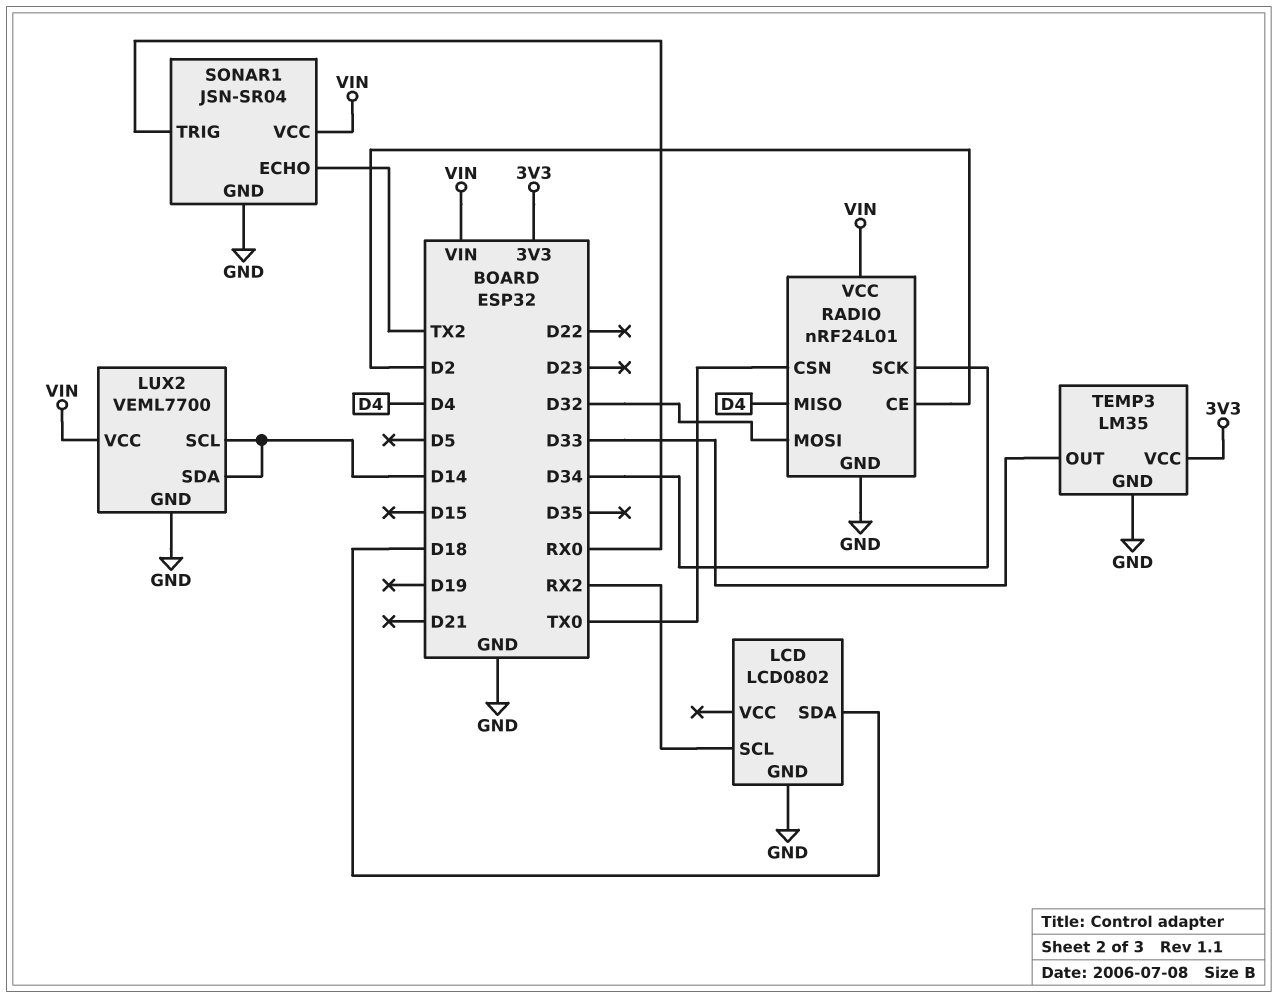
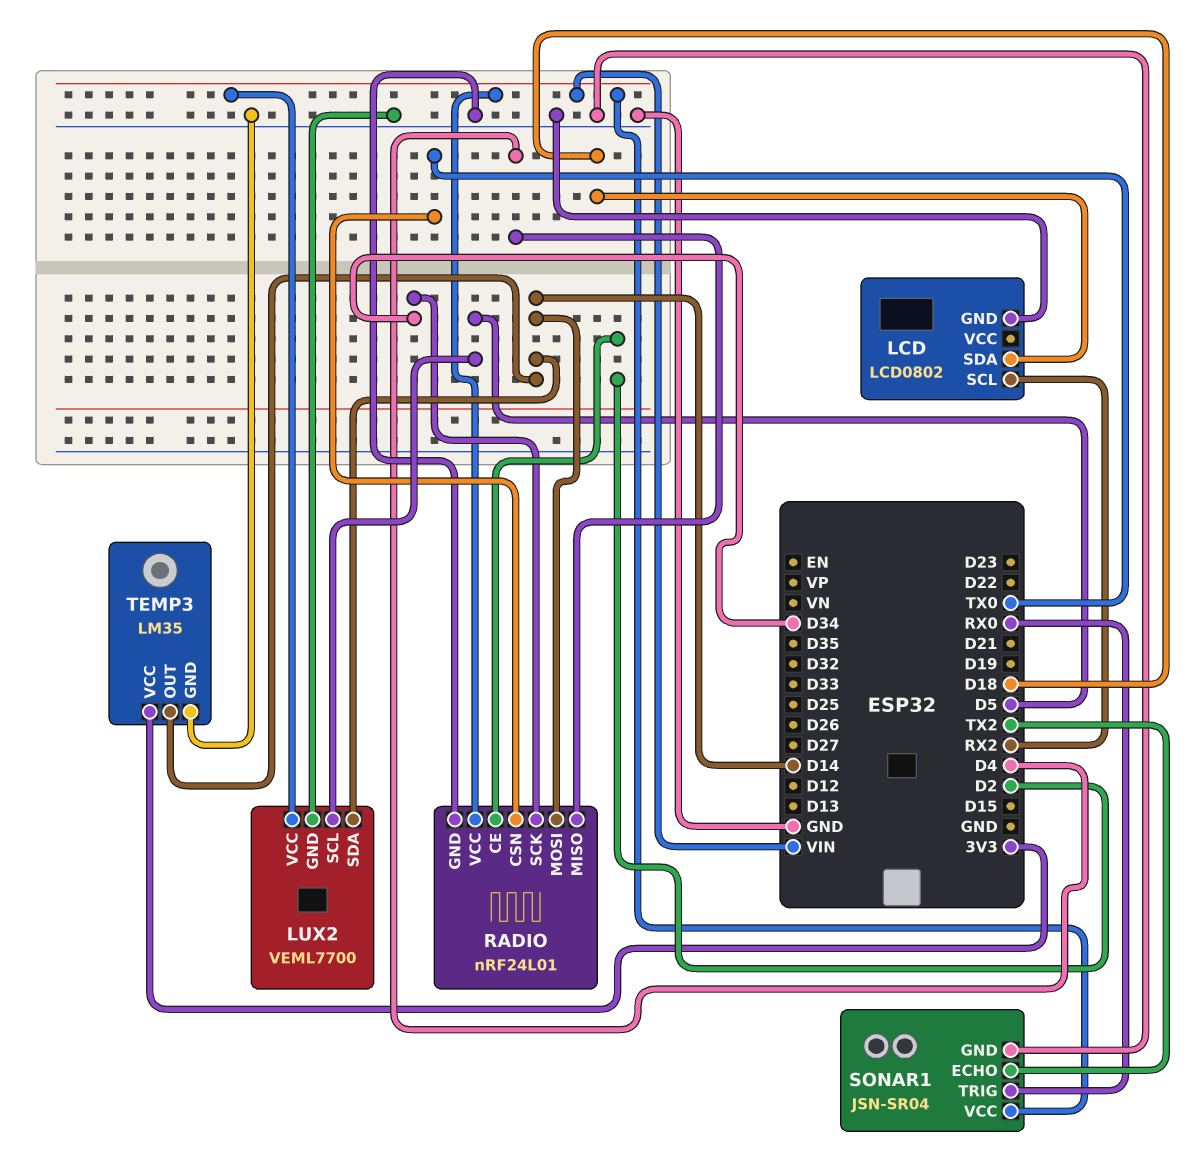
LUX2 pin SCL: D14 -> D5
RADIO pin MOSI: D32 -> D14
TEMP3 pin OUT: D33 -> D14

